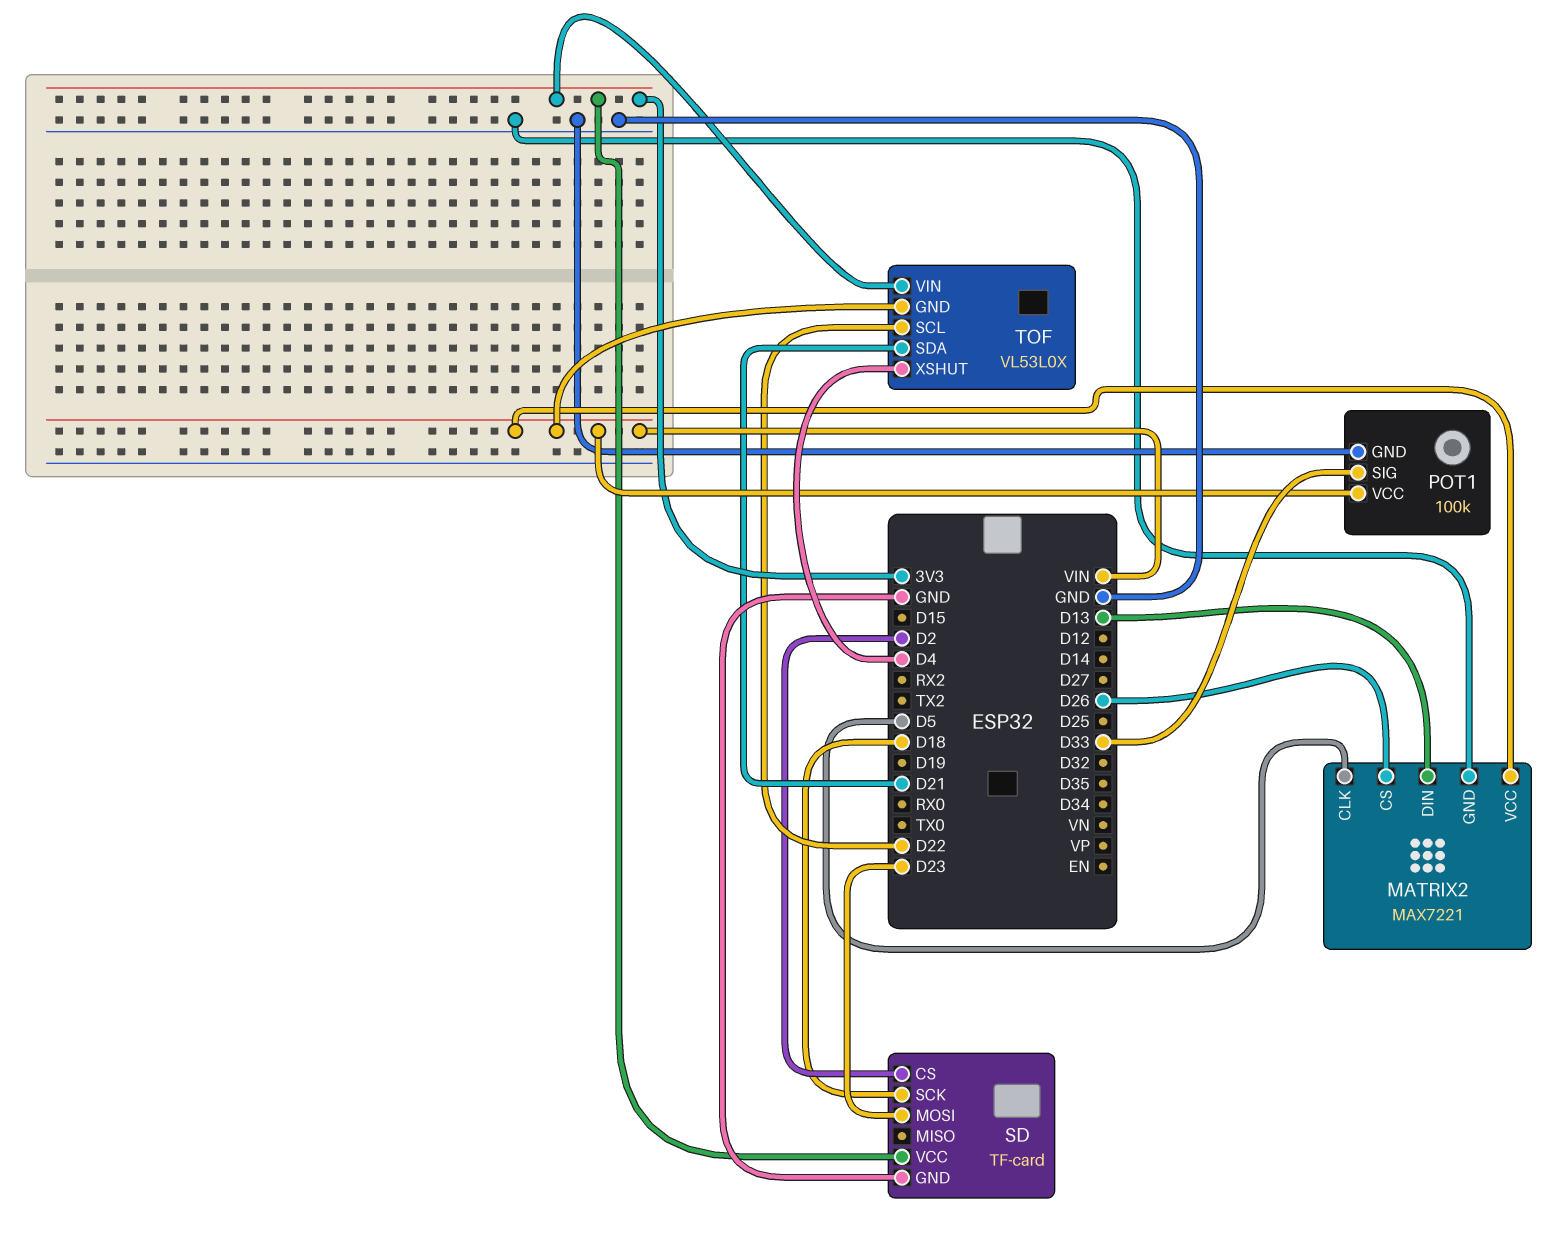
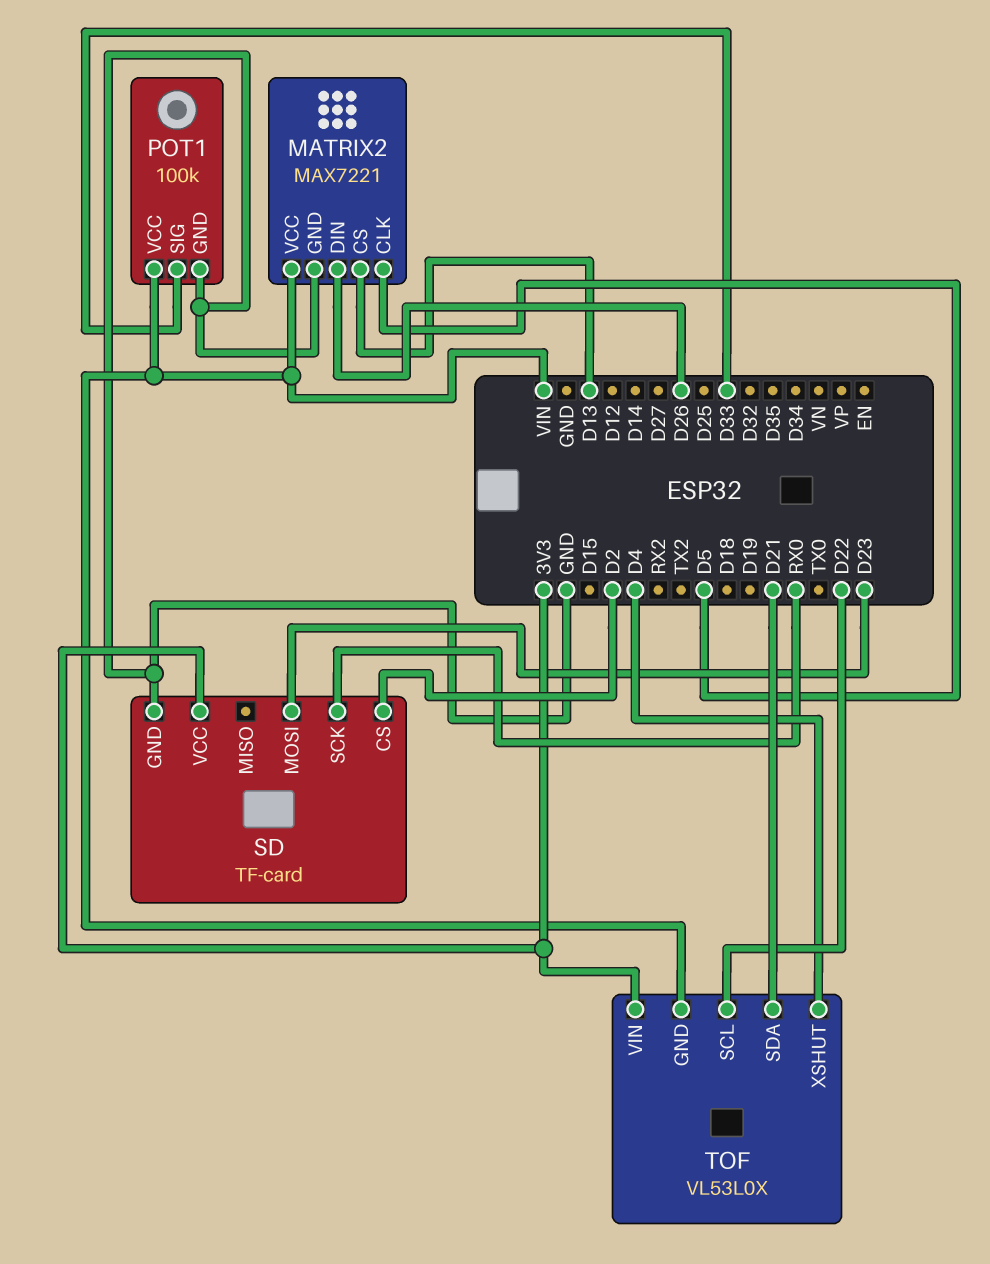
MATRIX2 pin CS: D26 -> D13
MATRIX2 pin DIN: D13 -> D26
SD pin SCK: D18 -> RX0

